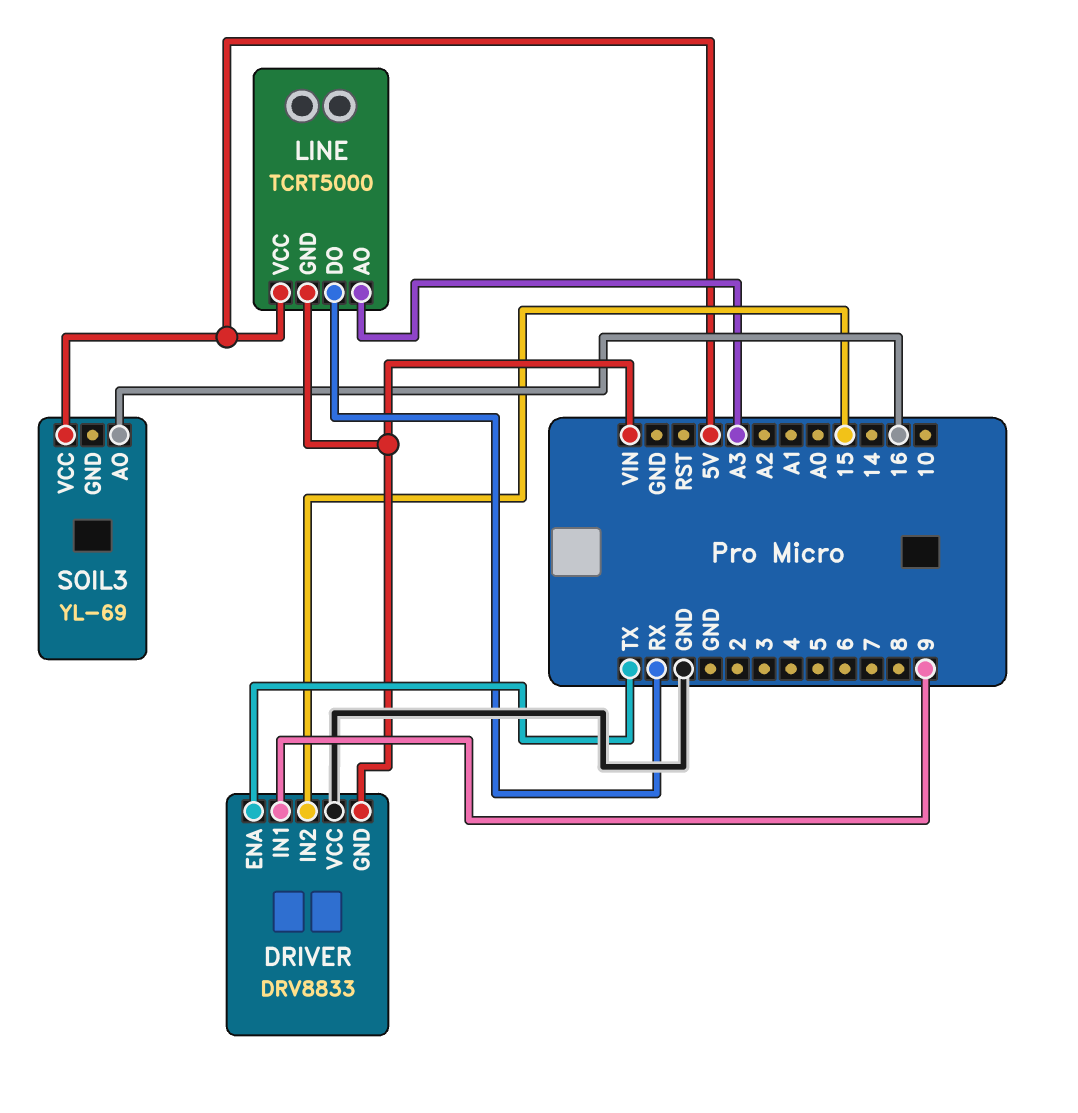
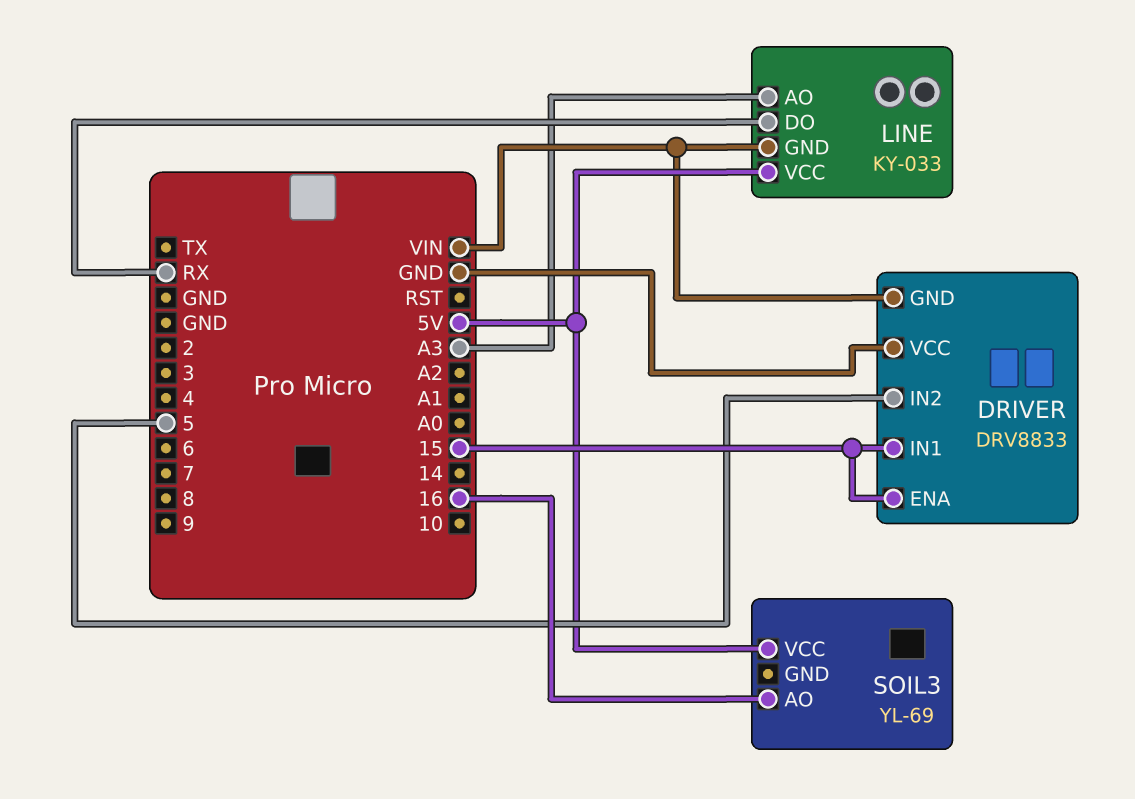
DRIVER pin ENA: TX -> 15
DRIVER pin IN1: 9 -> 15
DRIVER pin IN2: 15 -> 5
LINE: TCRT5000 -> KY-033

